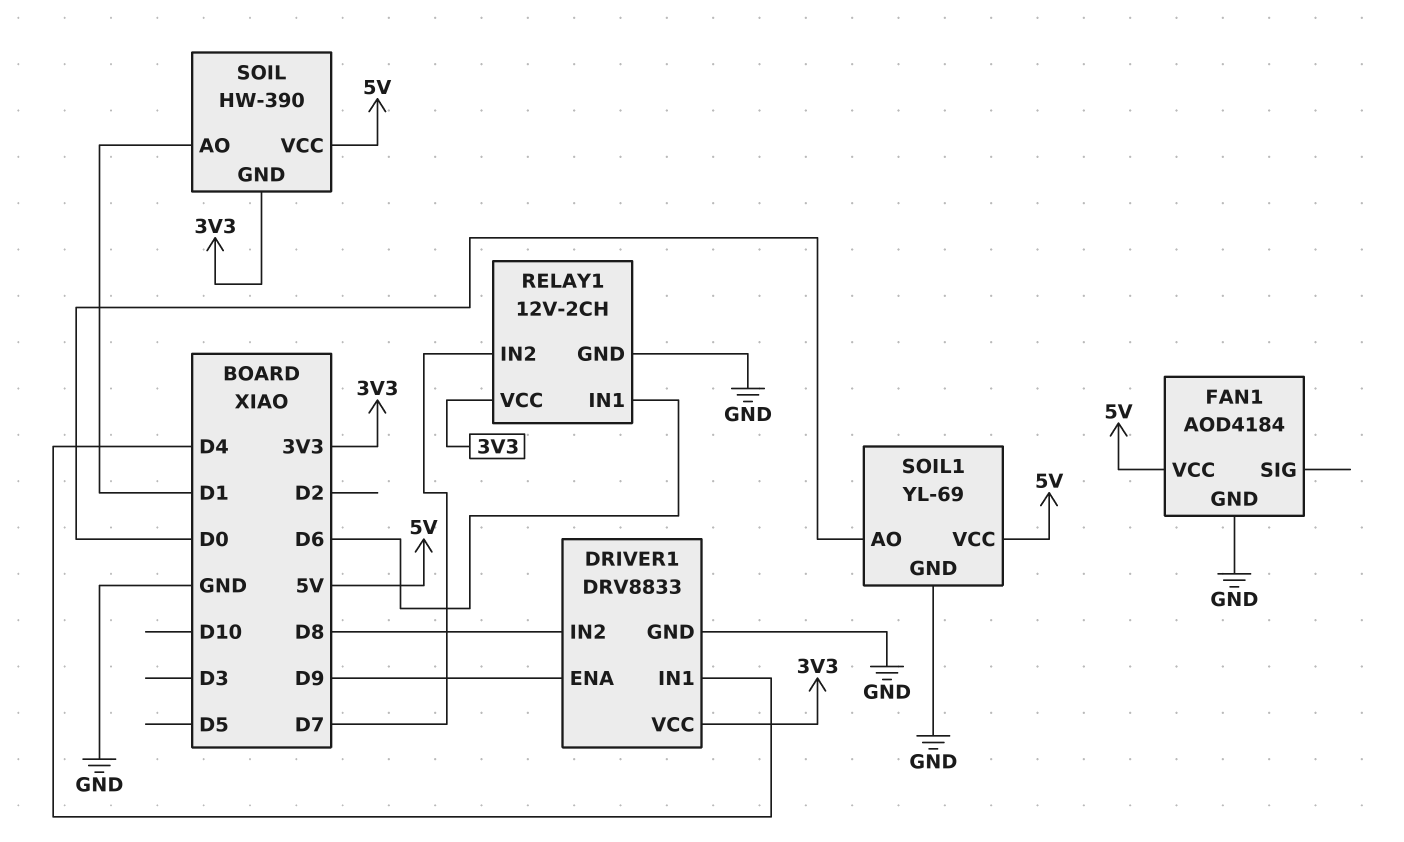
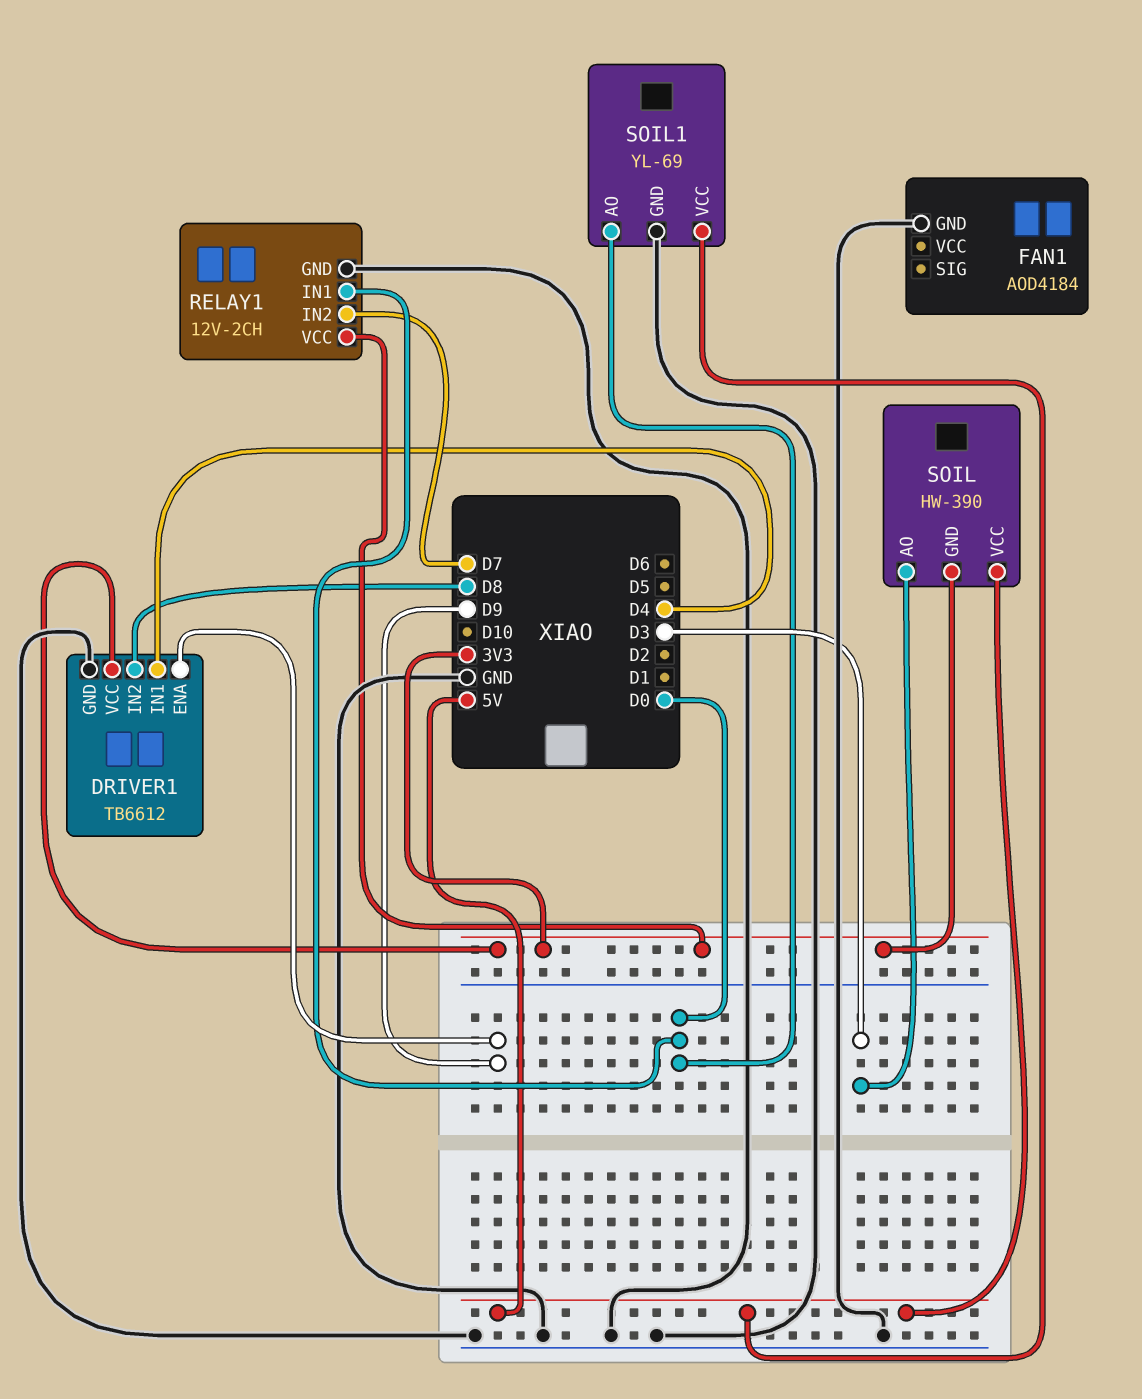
DRIVER1: DRV8833 -> TB6612
FAN1 pin VCC: 5V -> none
RELAY1 pin IN1: D6 -> D0
SOIL pin AO: D1 -> D3

